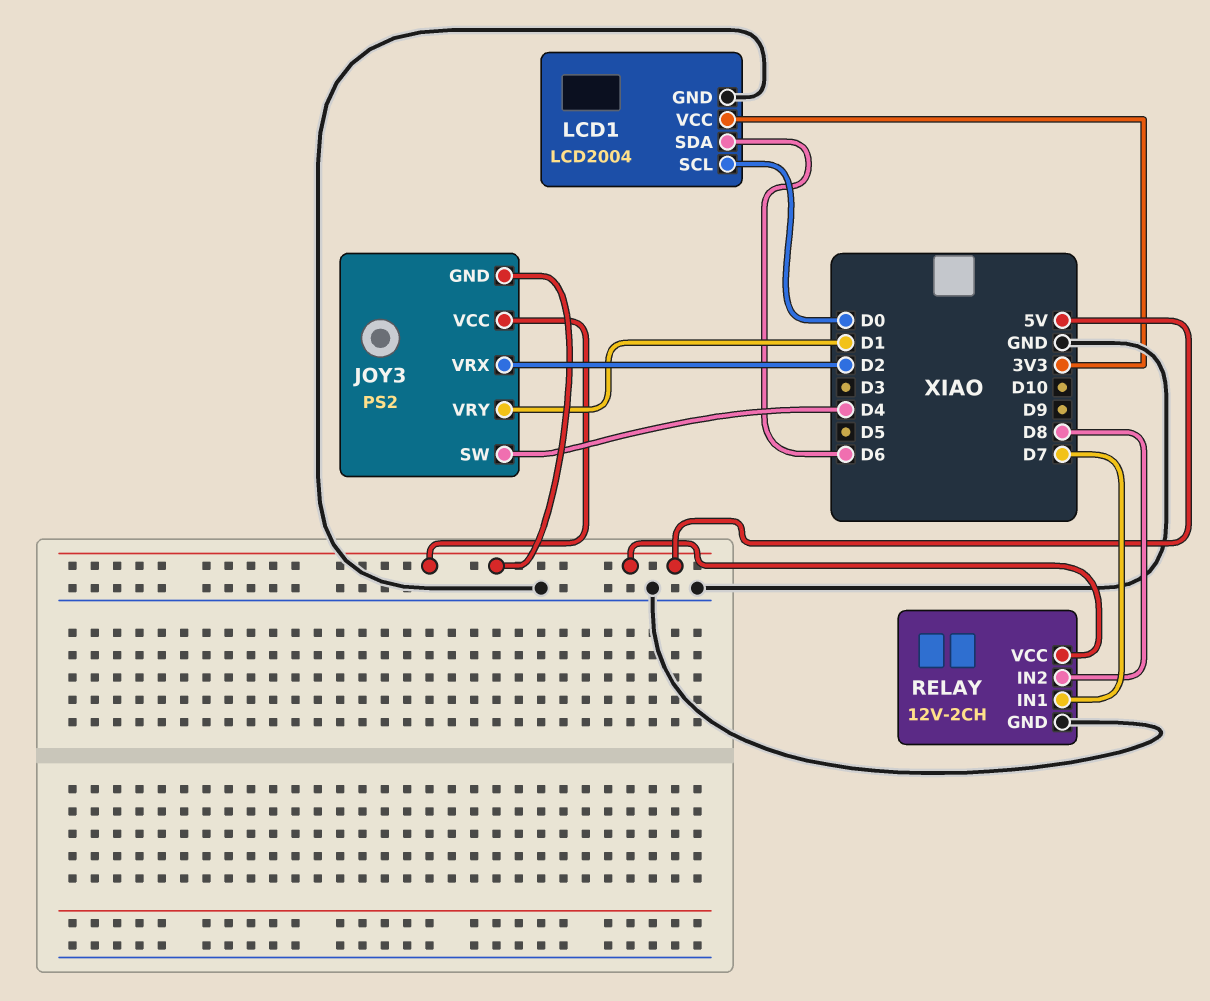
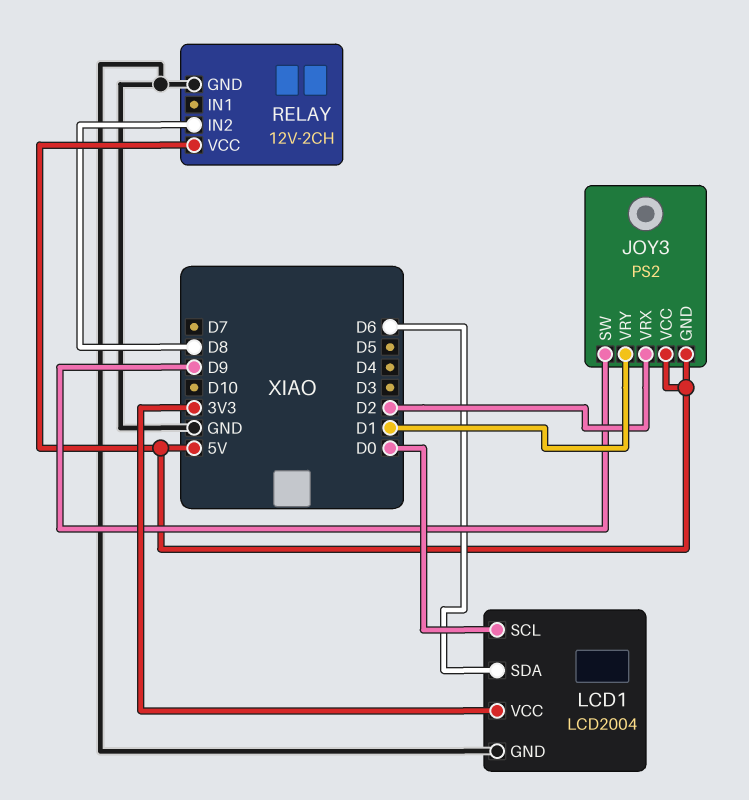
JOY3 pin SW: D4 -> D9
RELAY pin IN1: D7 -> none

